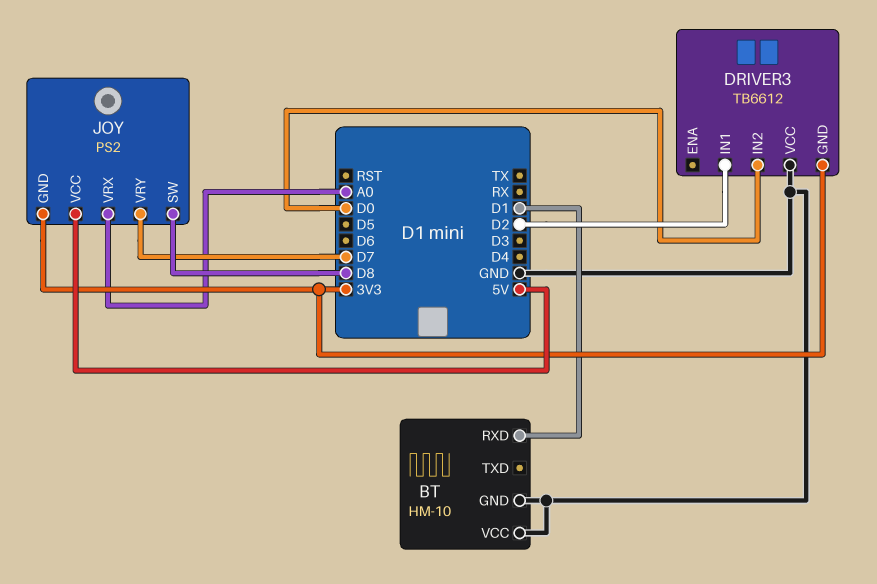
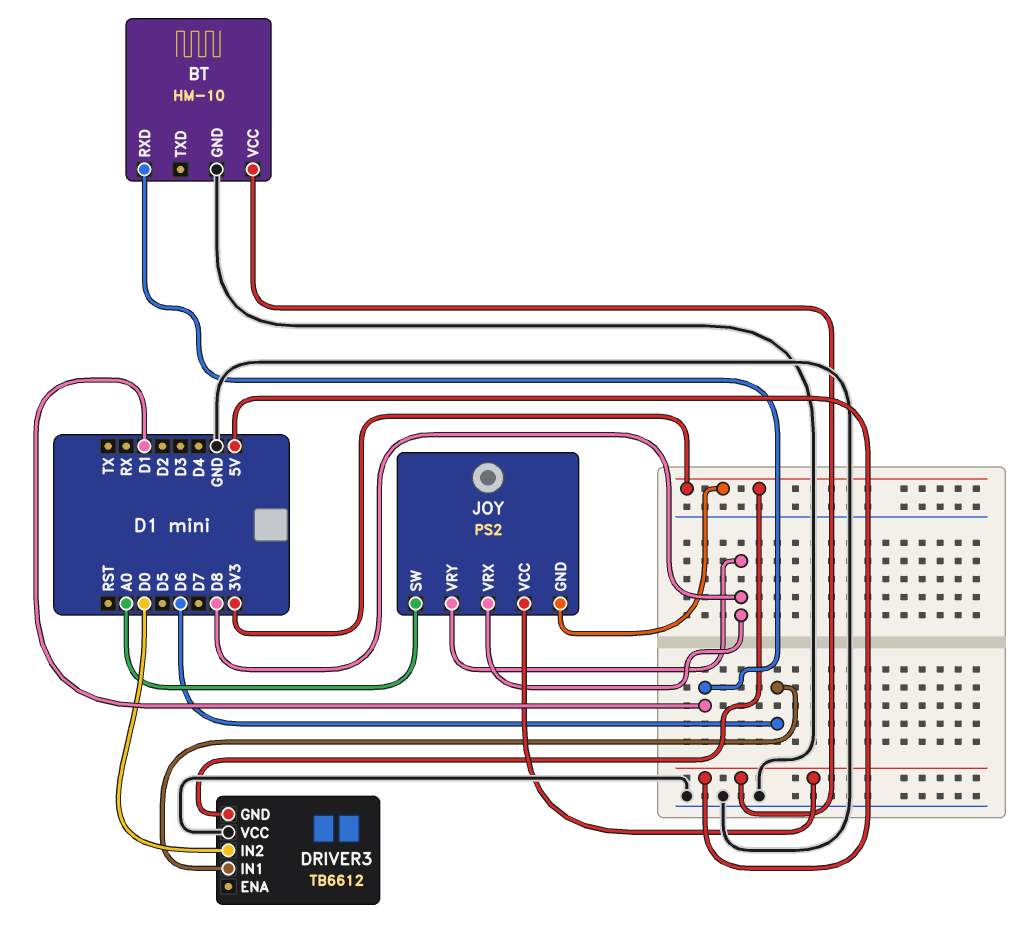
BT pin VCC: GND -> 5V
DRIVER3 pin IN1: D2 -> D6
JOY pin SW: D8 -> A0
JOY pin VRX: A0 -> D8
JOY pin VRY: D7 -> D8

